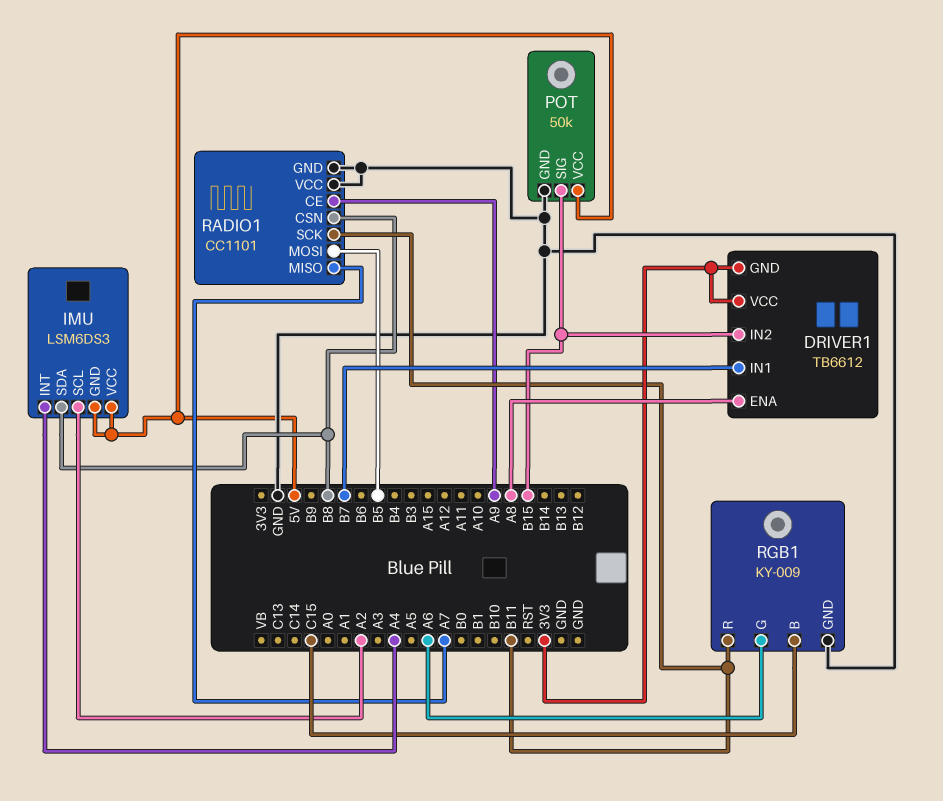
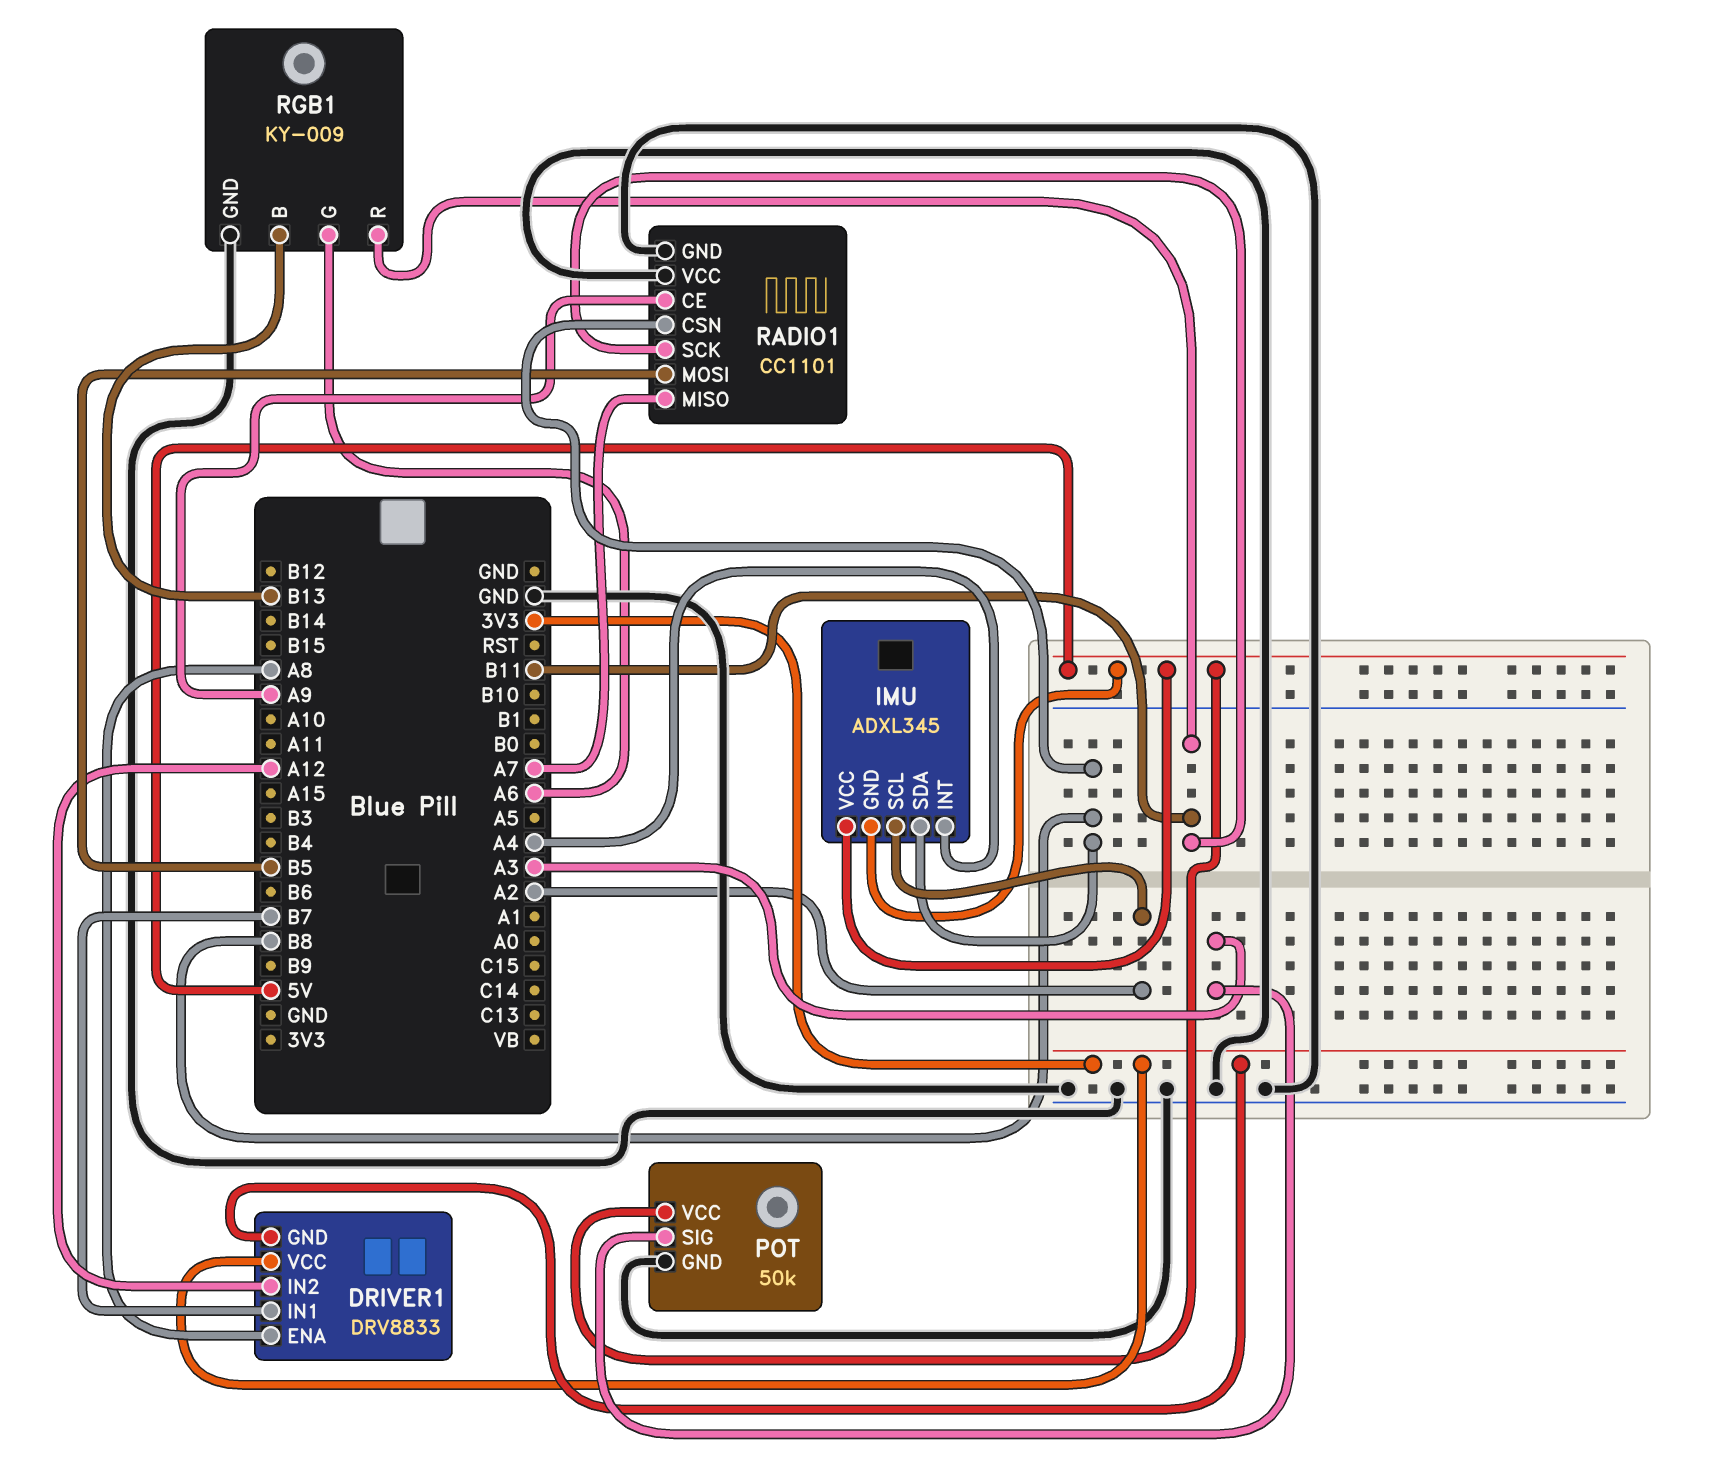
DRIVER1: TB6612 -> DRV8833
DRIVER1 pin IN2: B15 -> A12
IMU: LSM6DS3 -> ADXL345
POT pin SIG: B15 -> A3
RGB1 pin B: C15 -> B13

